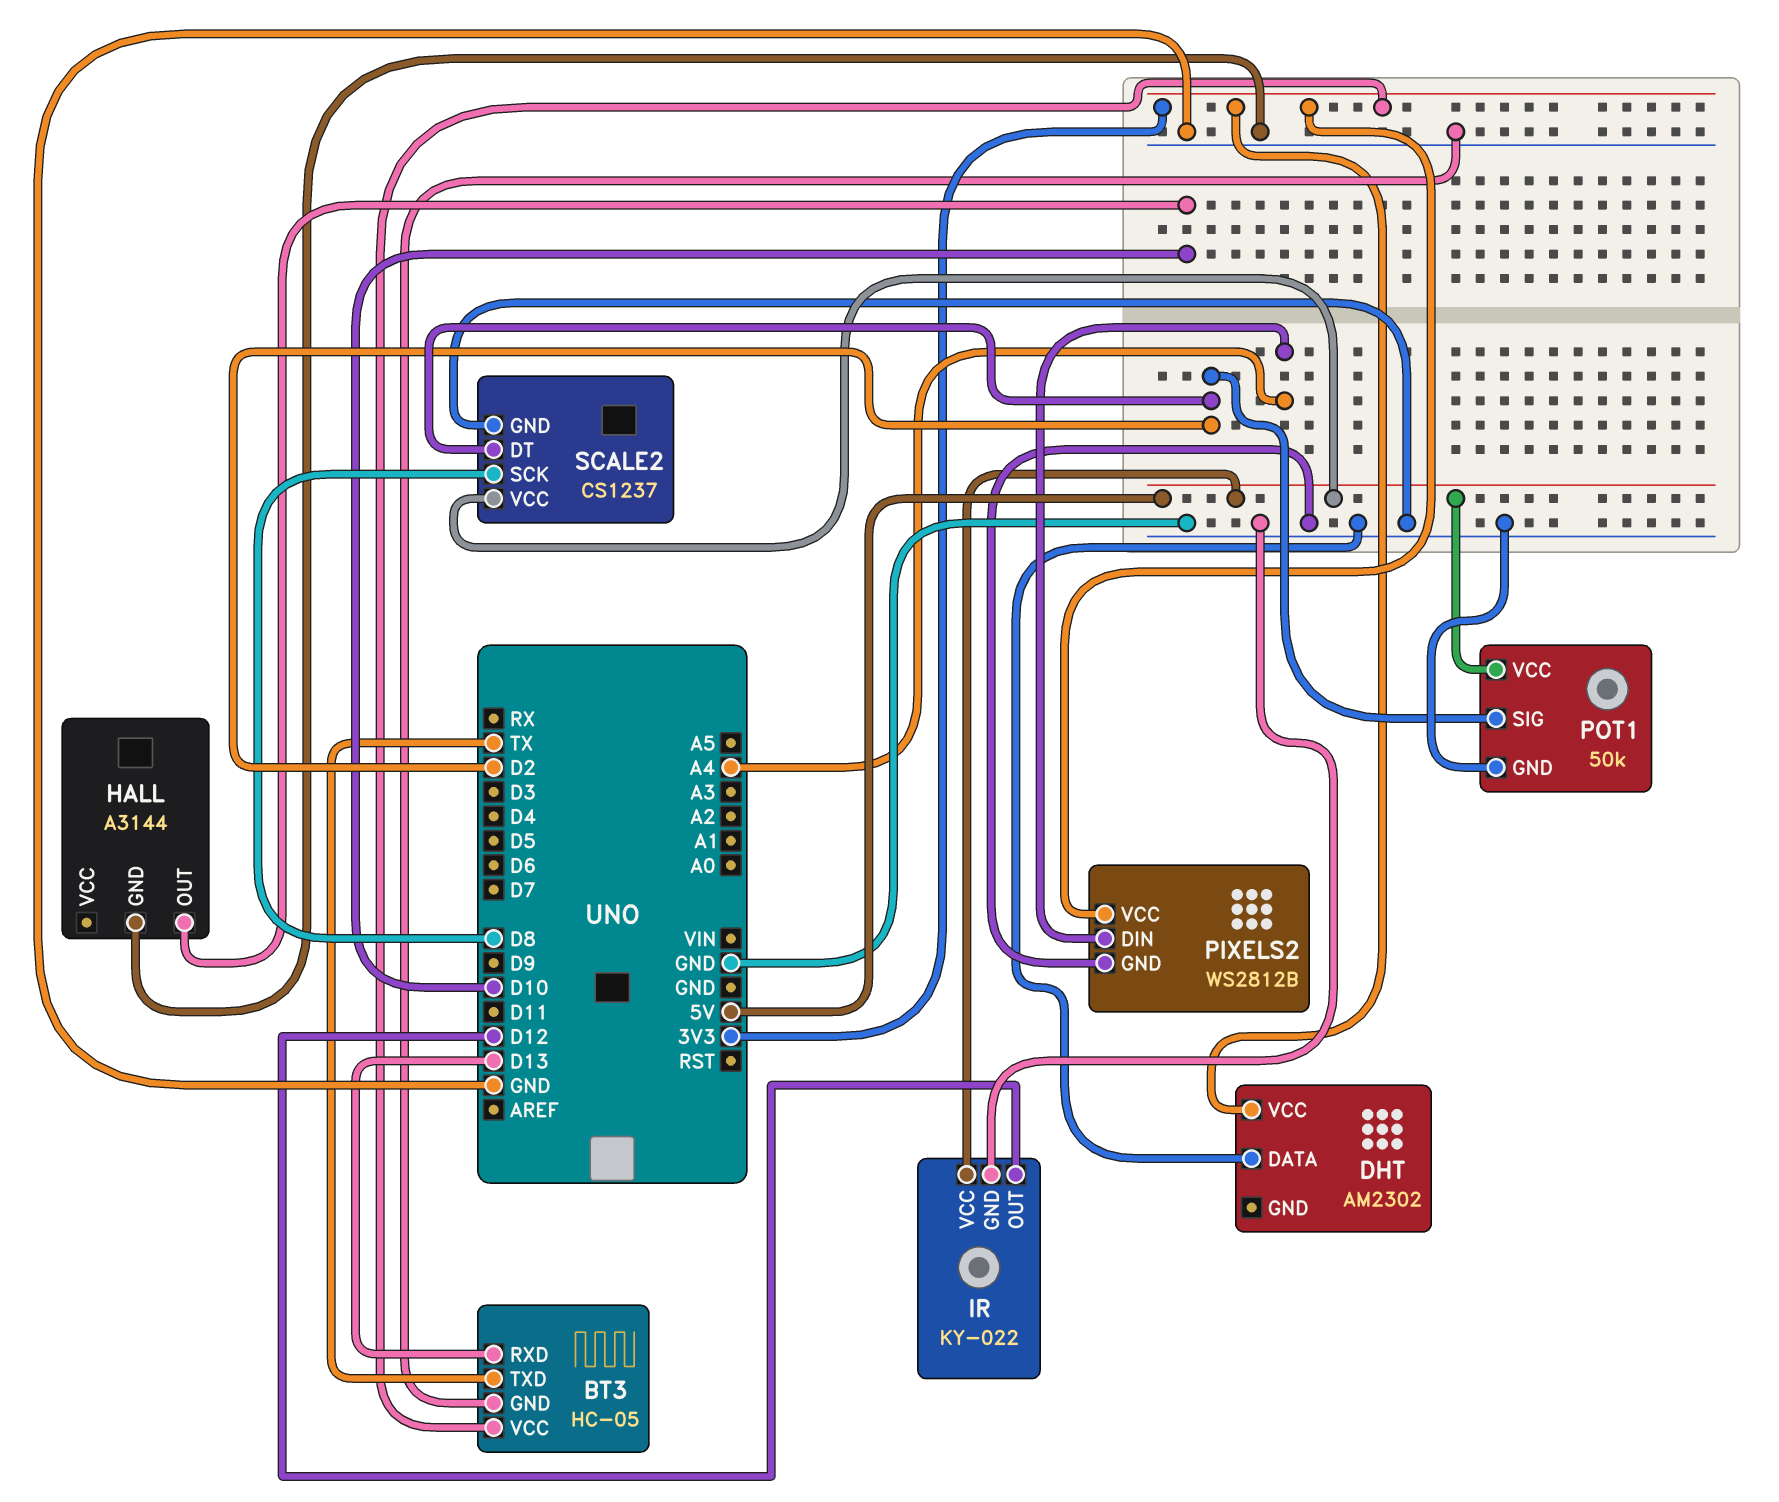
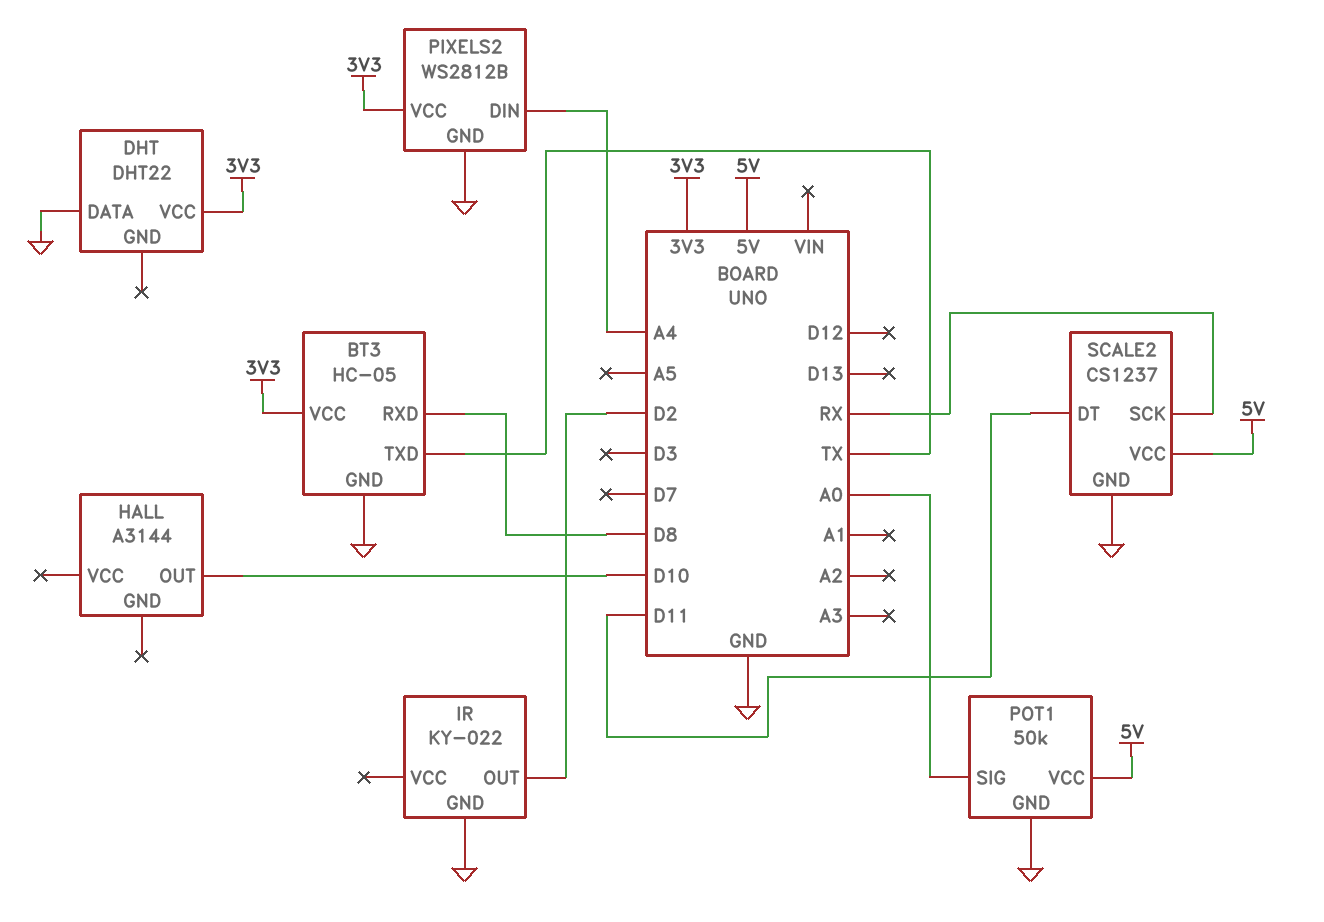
BT3 pin RXD: D13 -> D8
DHT: AM2302 -> DHT22
HALL pin GND: GND -> none
IR pin OUT: D12 -> D2
IR pin VCC: 5V -> none
POT1 pin SIG: D2 -> A0
SCALE2 pin DT: D2 -> D11
SCALE2 pin SCK: D8 -> RX

